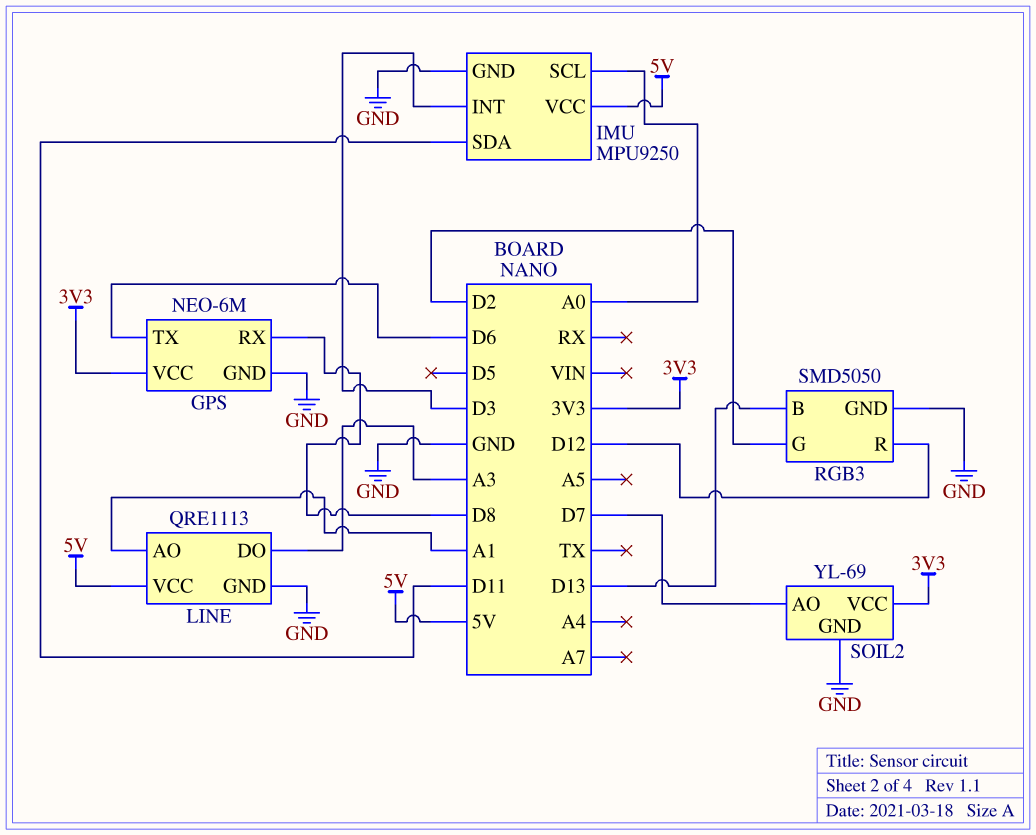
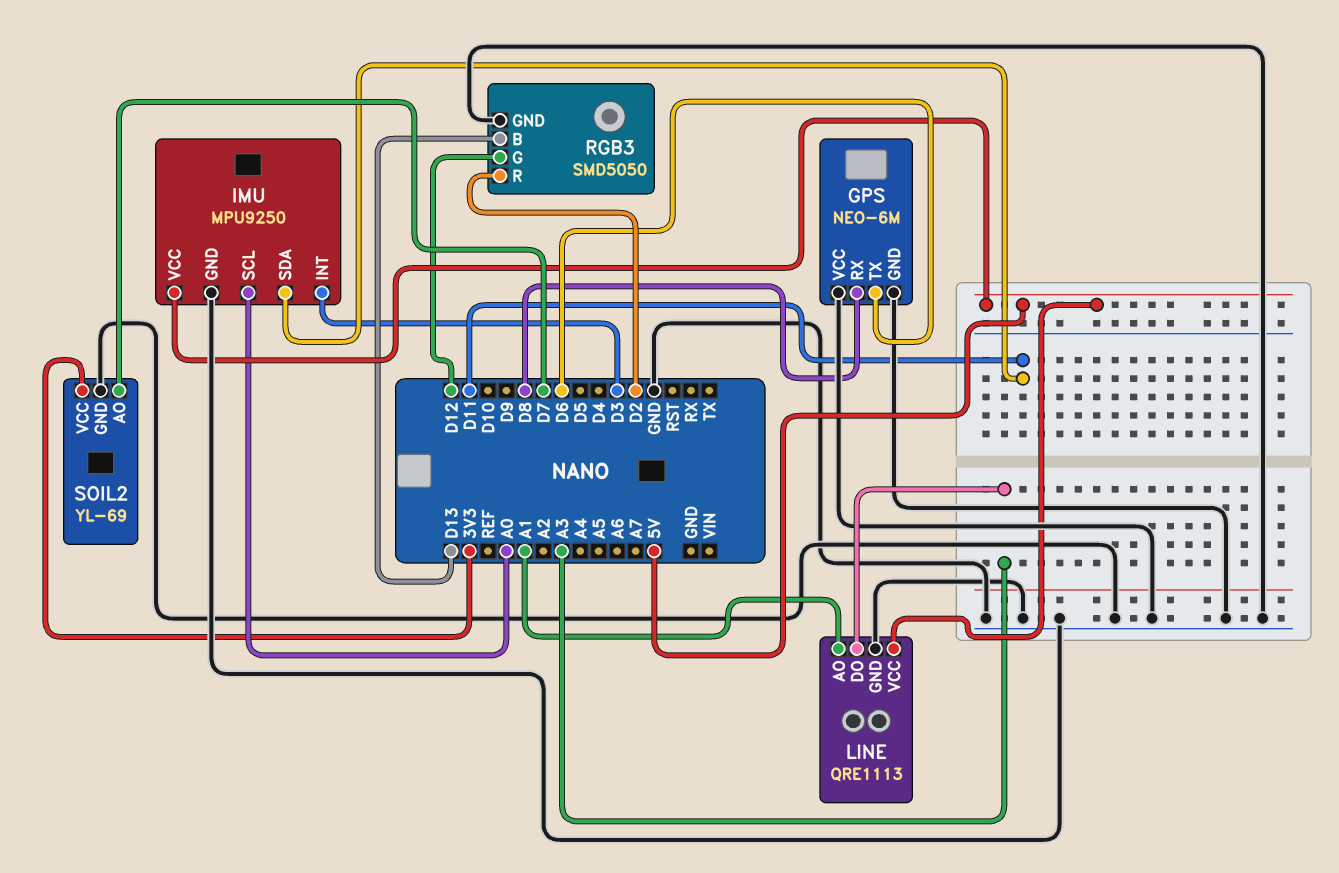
GPS pin VCC: 3V3 -> GND
RGB3 pin G: D2 -> D12
RGB3 pin R: D12 -> D2

